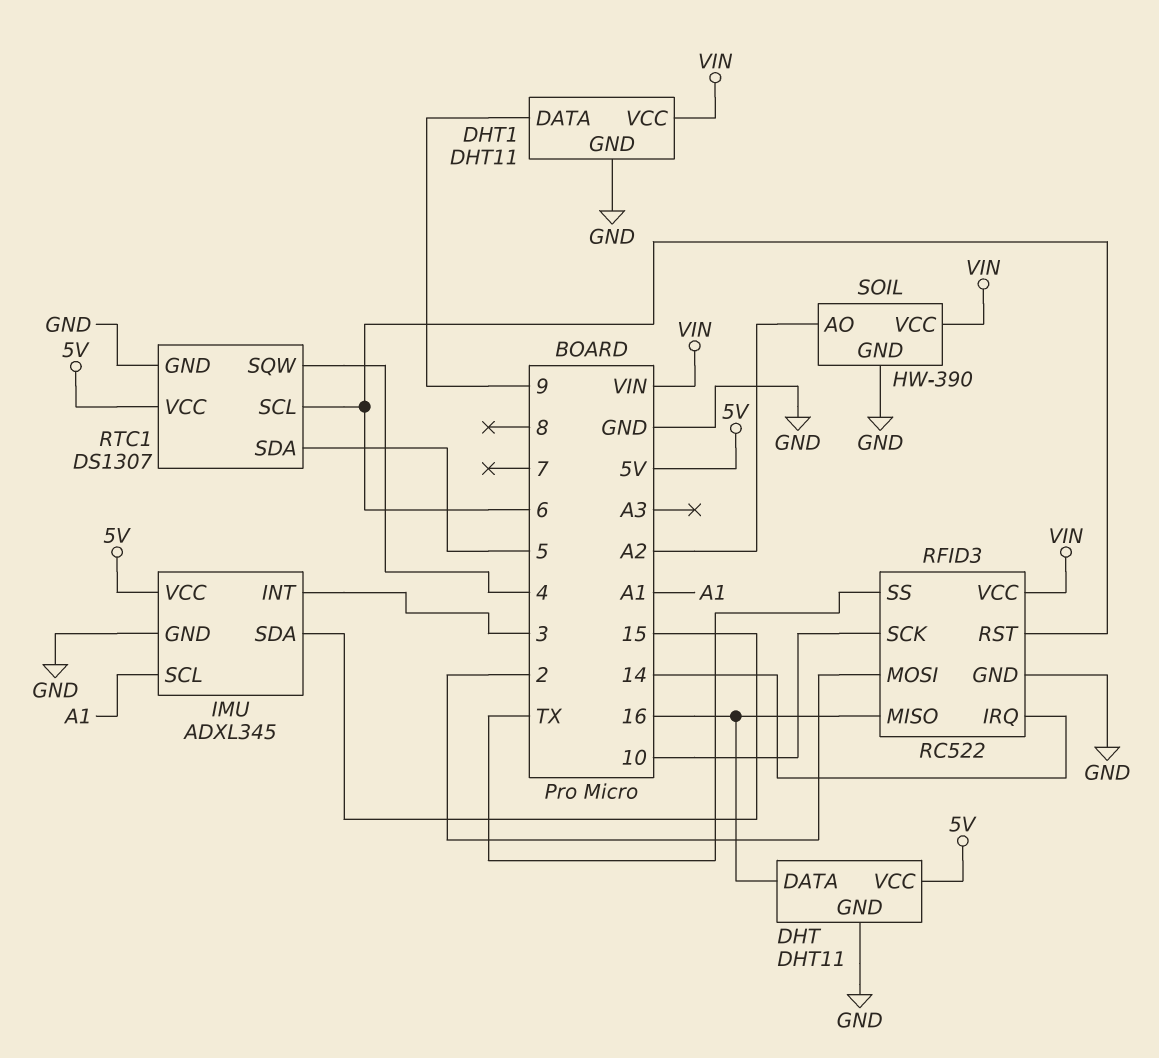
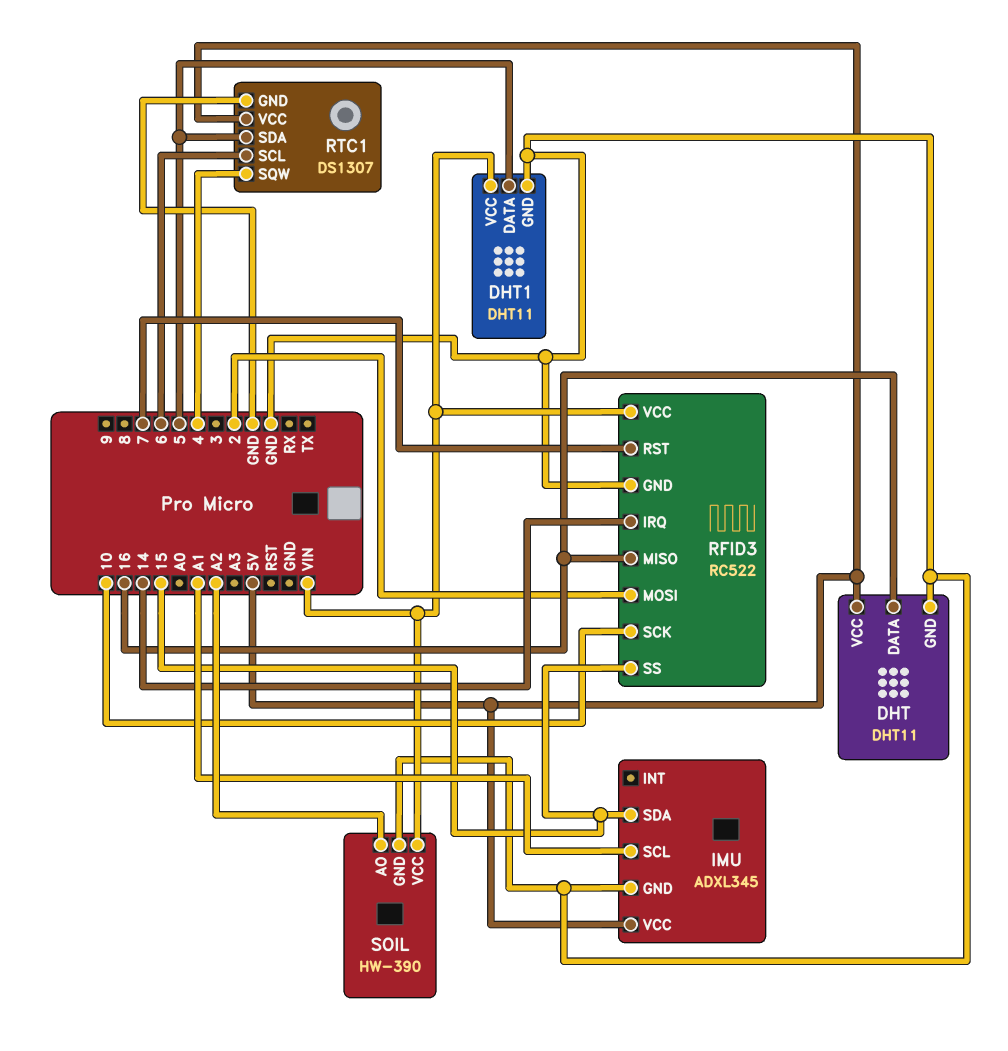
DHT1 pin DATA: 9 -> 5
IMU pin INT: 3 -> none
RFID3 pin RST: 6 -> 7
RFID3 pin SS: TX -> 15

